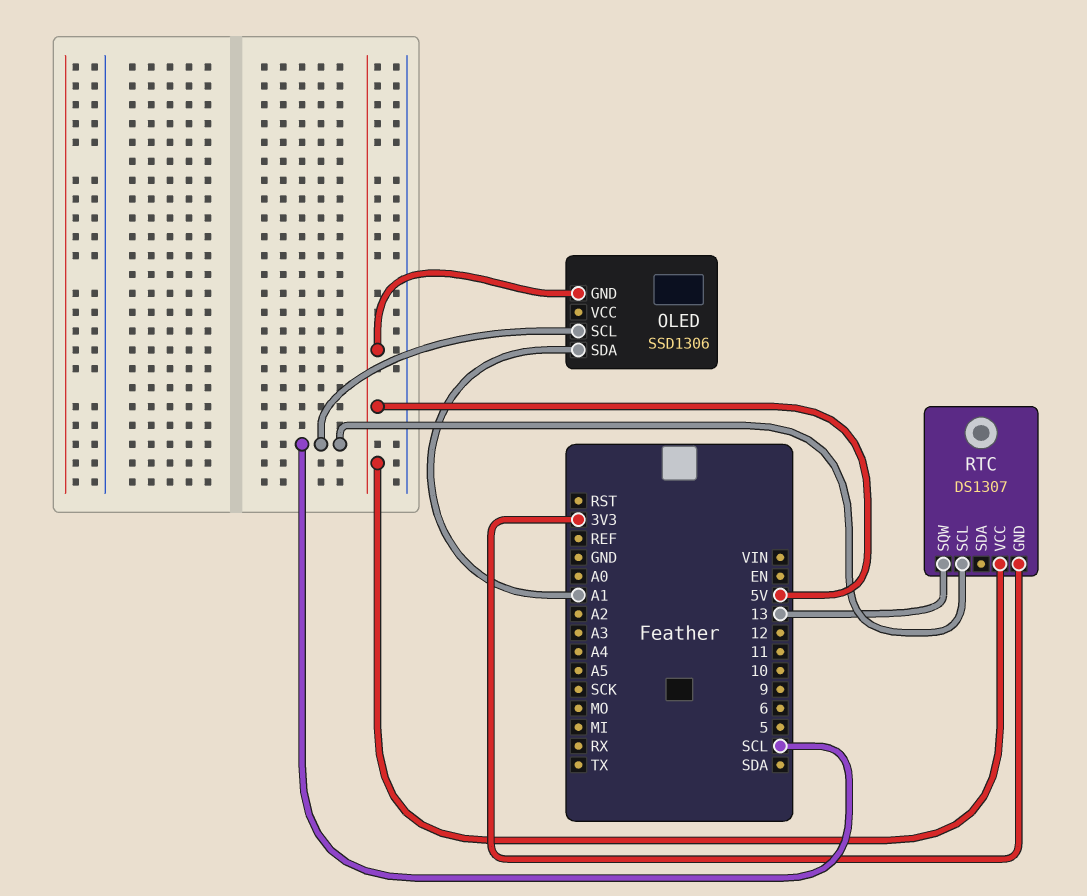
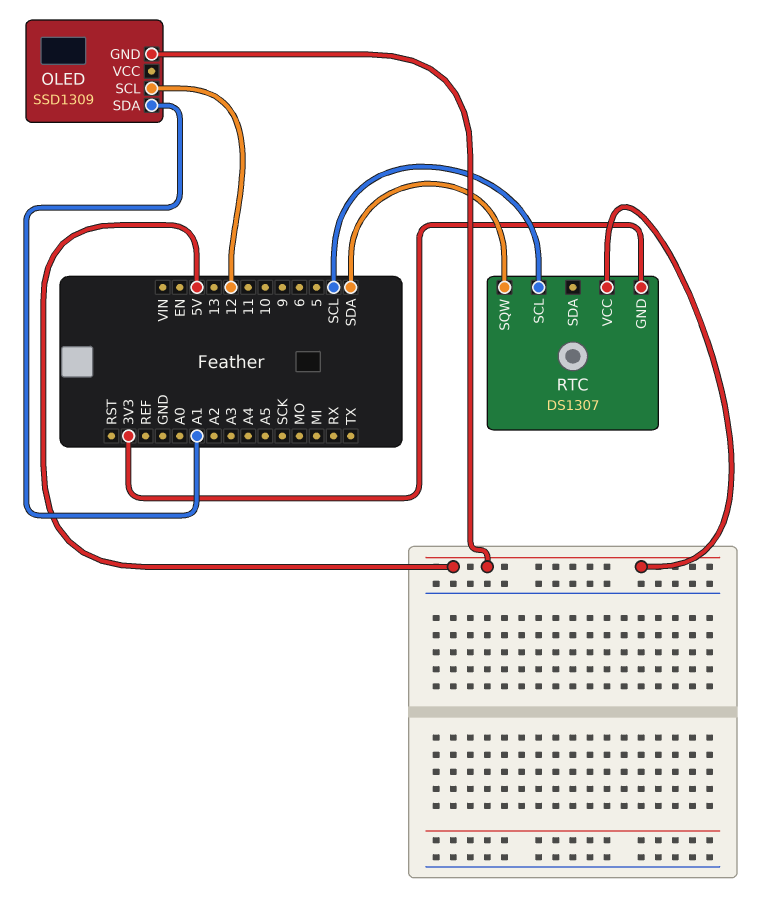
OLED: SSD1306 -> SSD1309
OLED pin SCL: SCL -> 12
RTC pin SQW: 13 -> SDA

